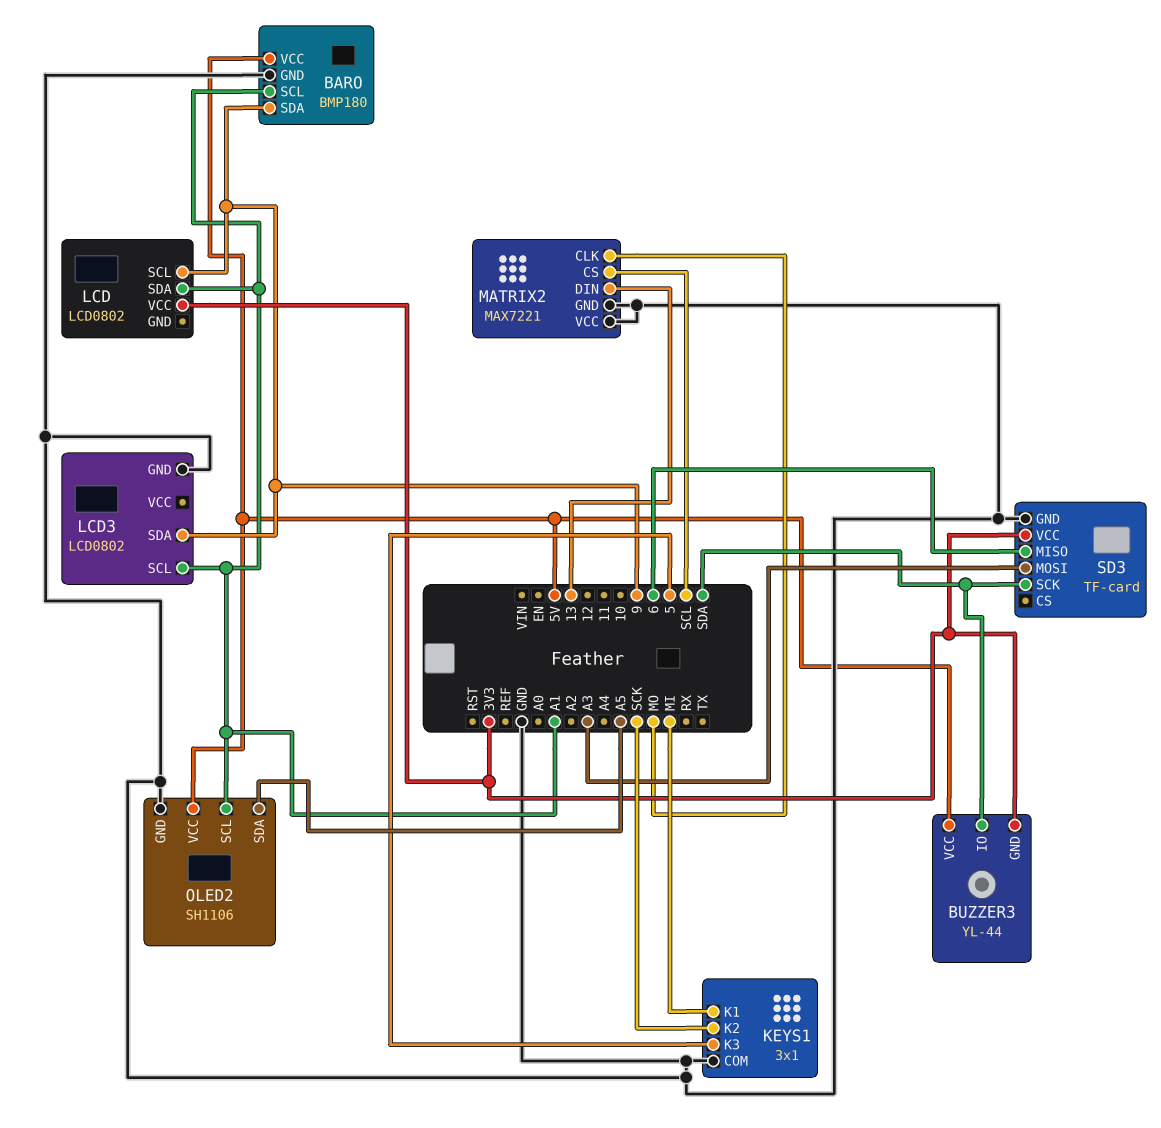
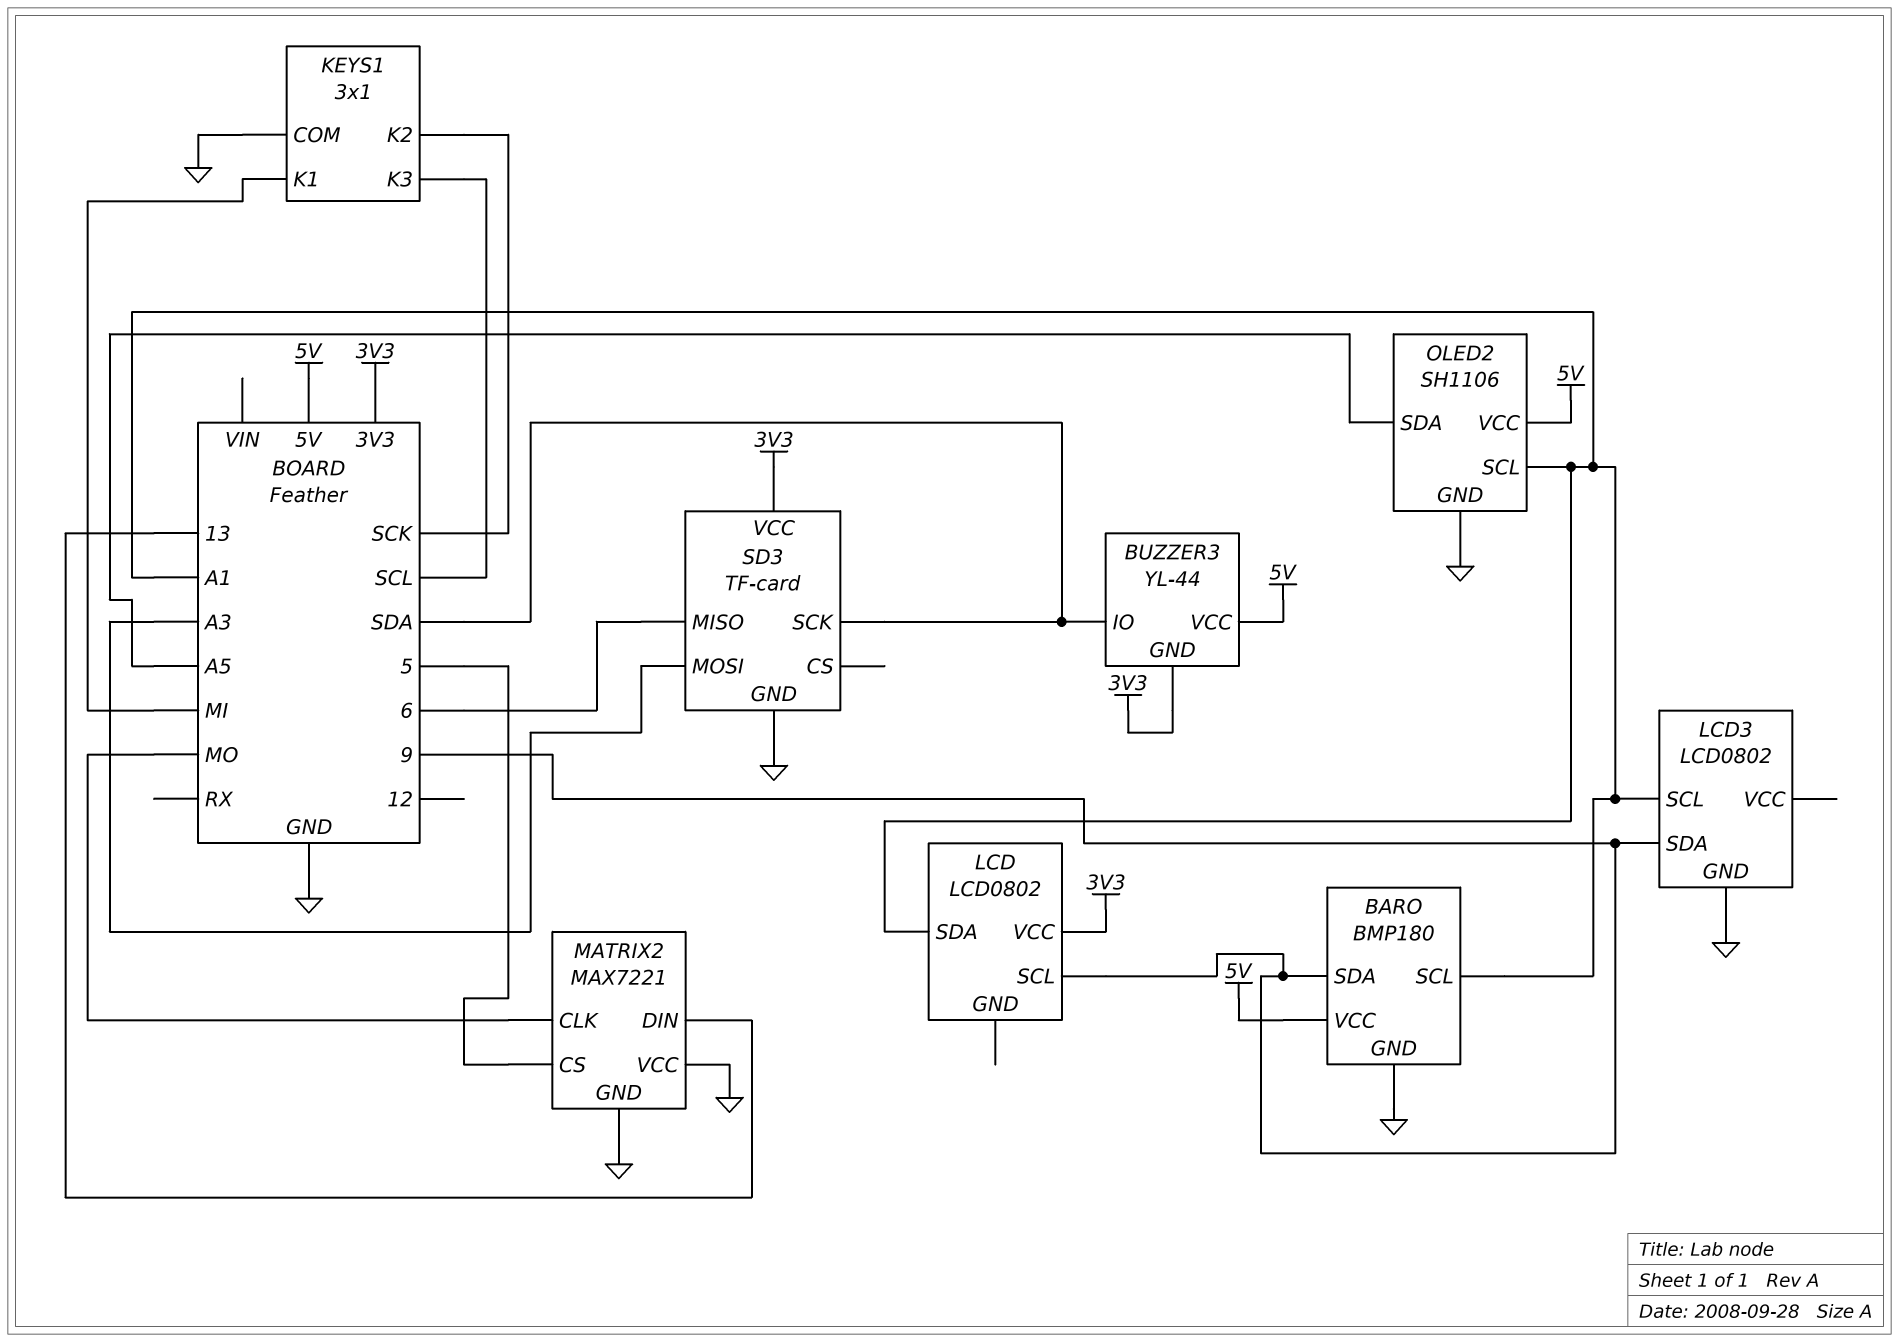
KEYS1 pin K3: 5 -> SCL
MATRIX2 pin CS: SCL -> 5

